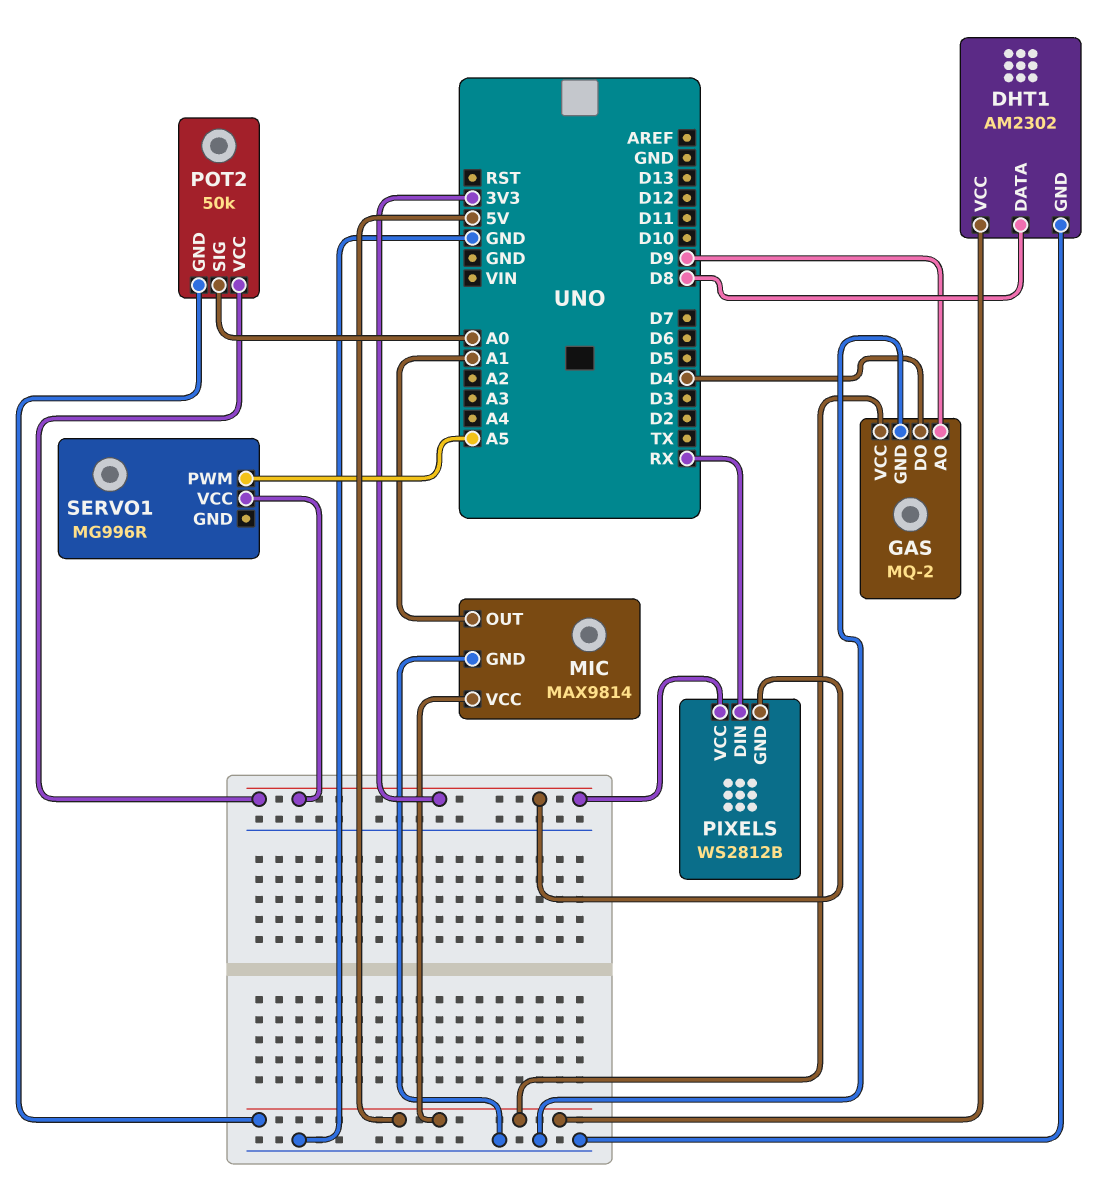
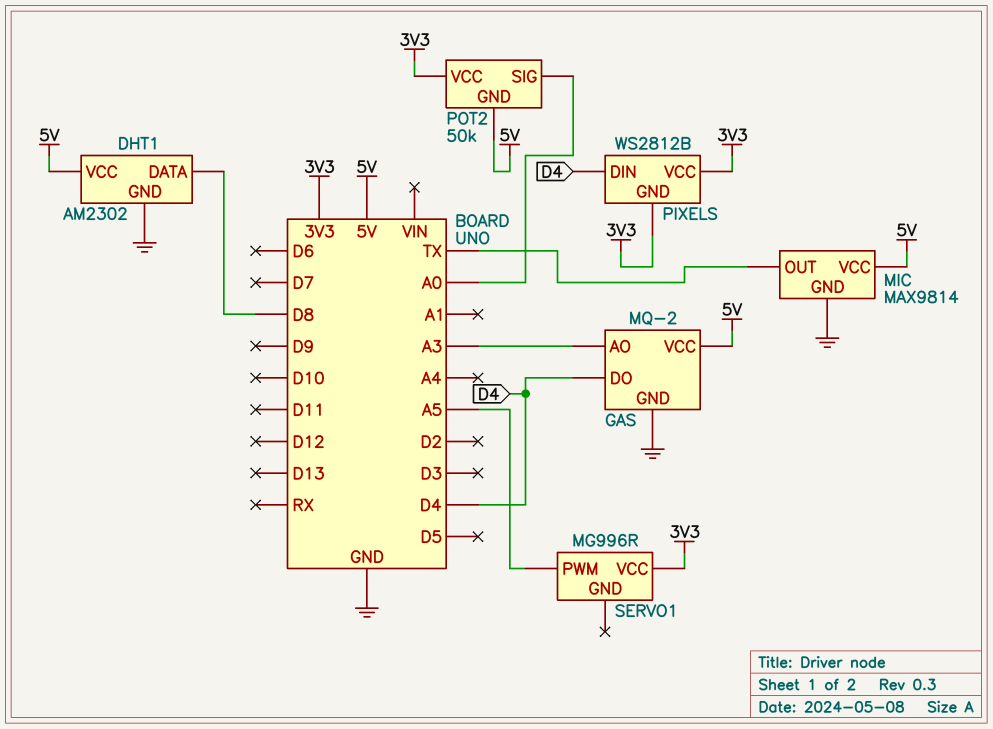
GAS pin AO: D9 -> A3
MIC pin OUT: A1 -> TX
PIXELS pin DIN: RX -> D4

